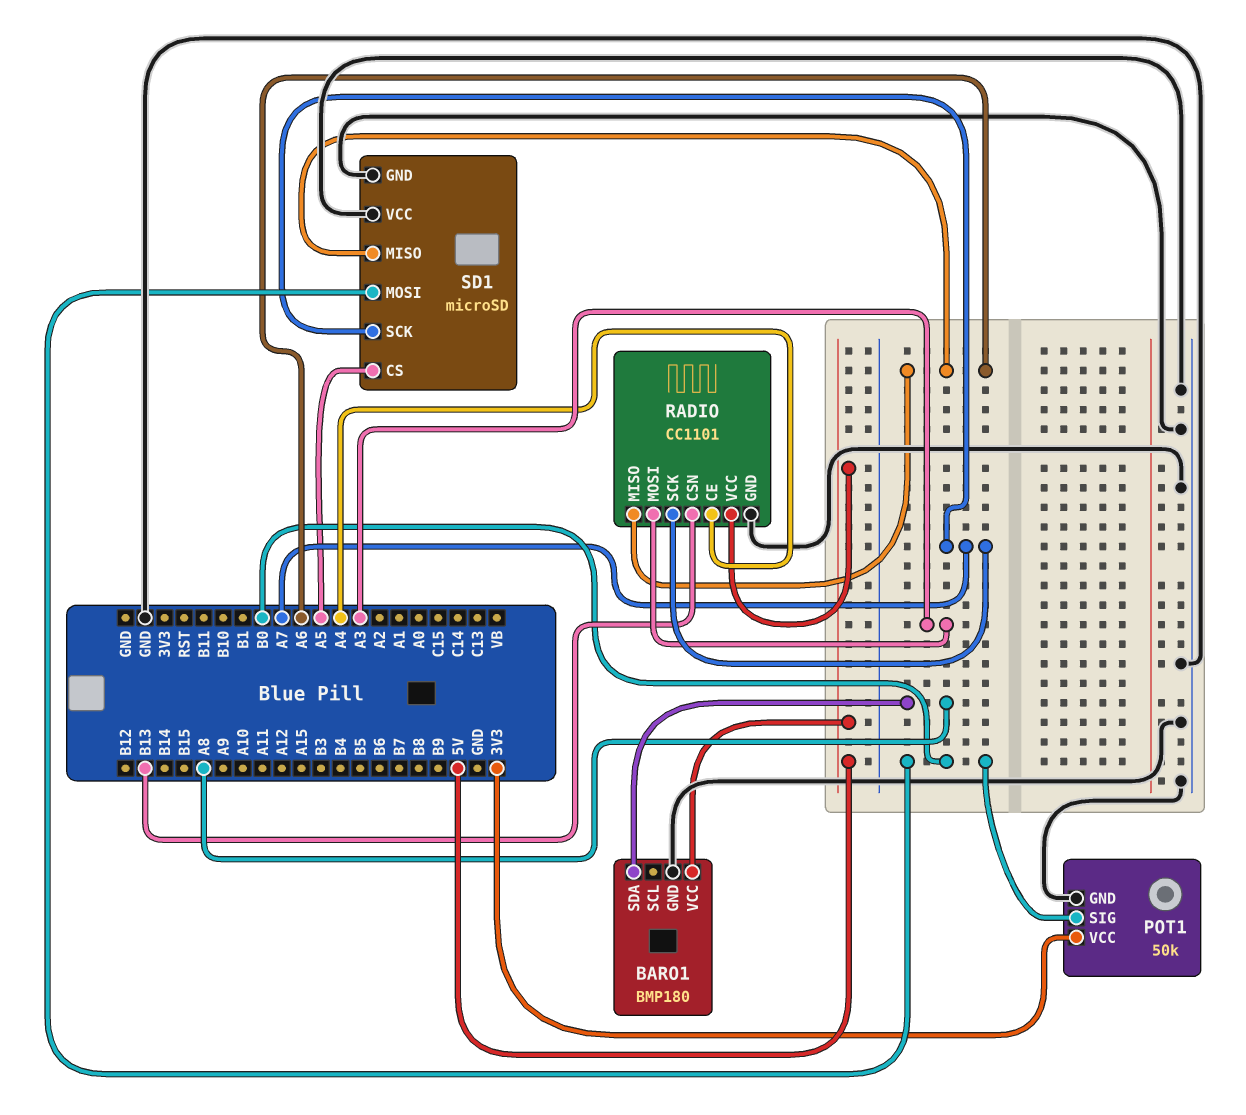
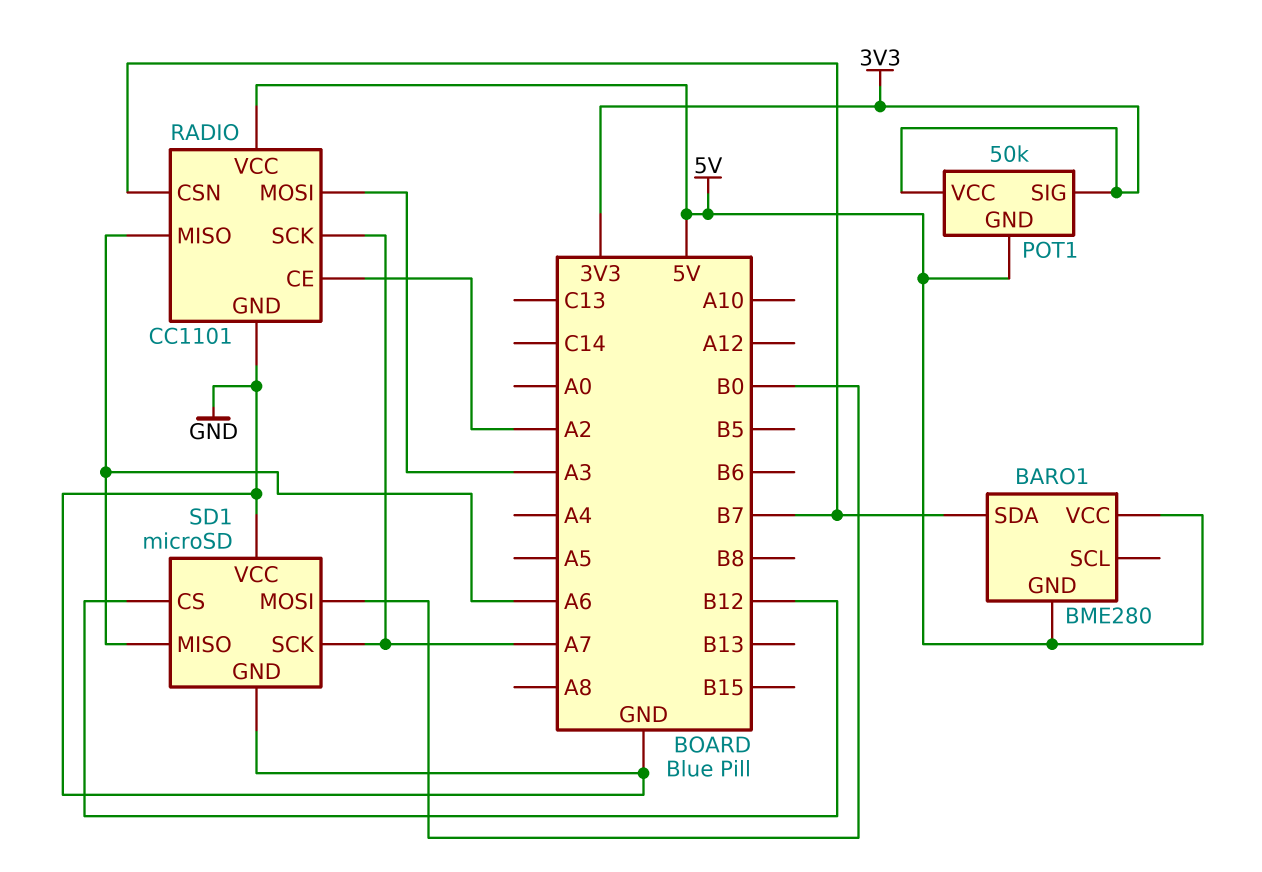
BARO1: BMP180 -> BME280
BARO1 pin GND: GND -> 5V
BARO1 pin SDA: A8 -> B7
POT1 pin GND: GND -> 5V
POT1 pin SIG: B0 -> 3V3
RADIO pin CE: A4 -> A2
RADIO pin CSN: B13 -> B7
SD1 pin CS: A5 -> B12

